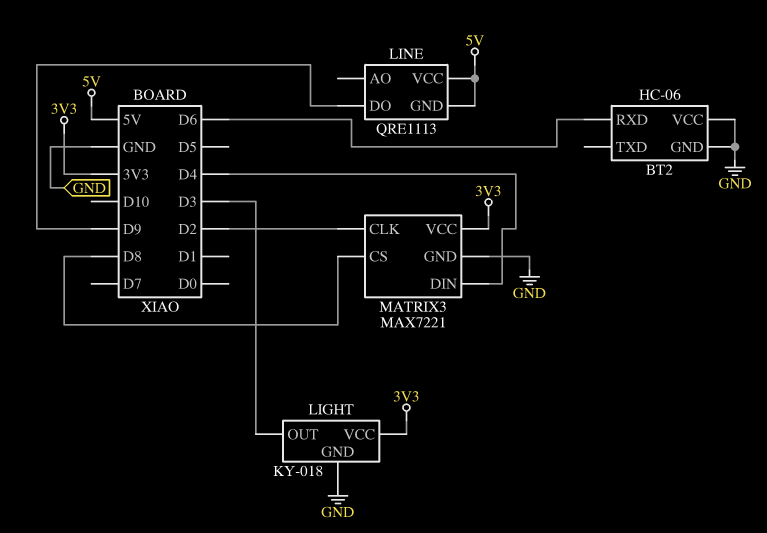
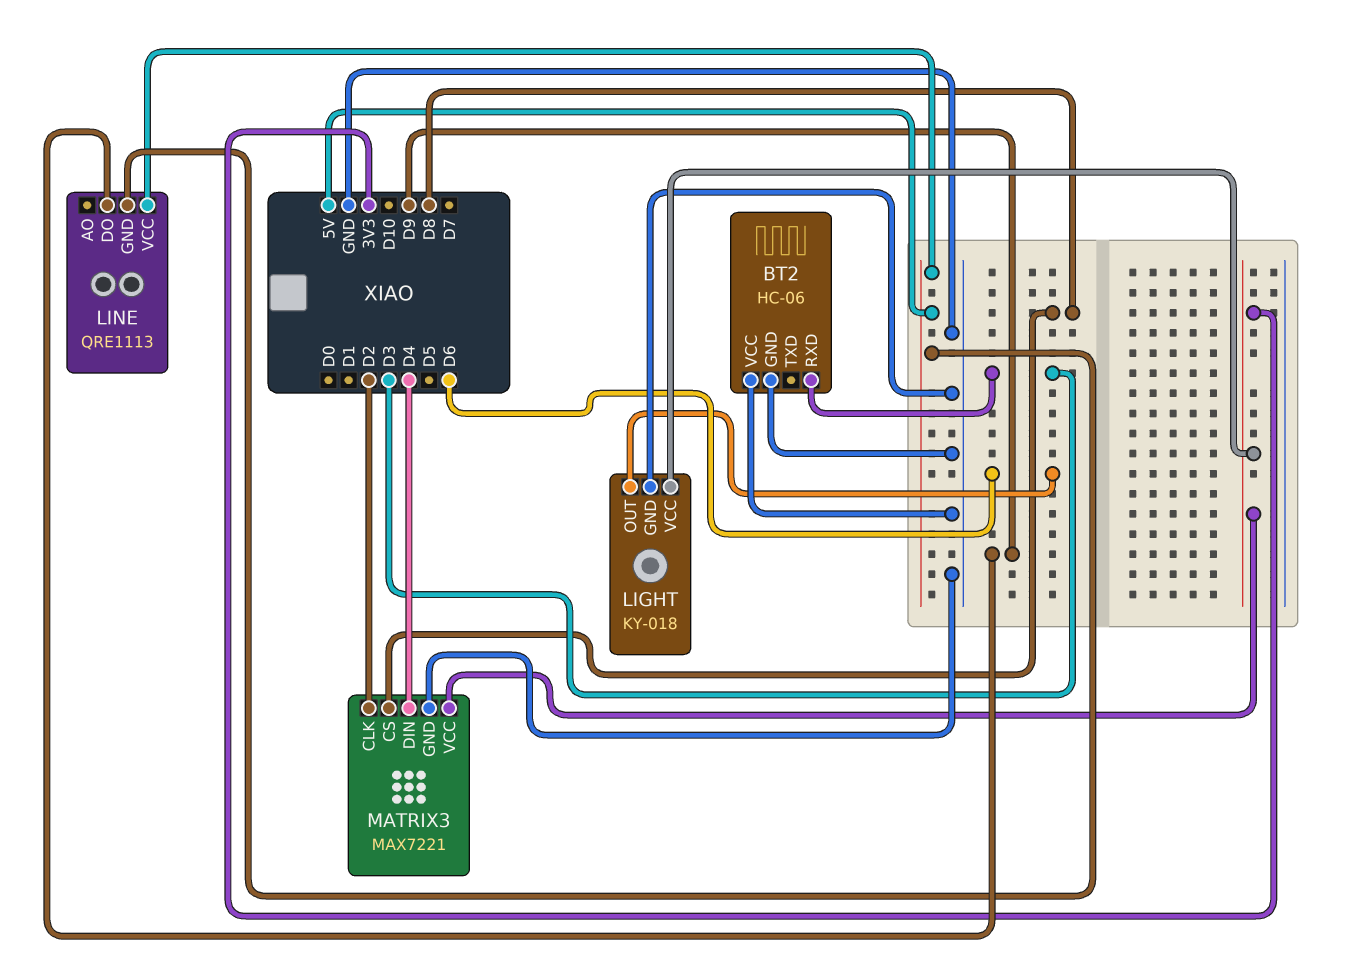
BT2 pin RXD: D6 -> D3
LIGHT pin OUT: D3 -> D6

